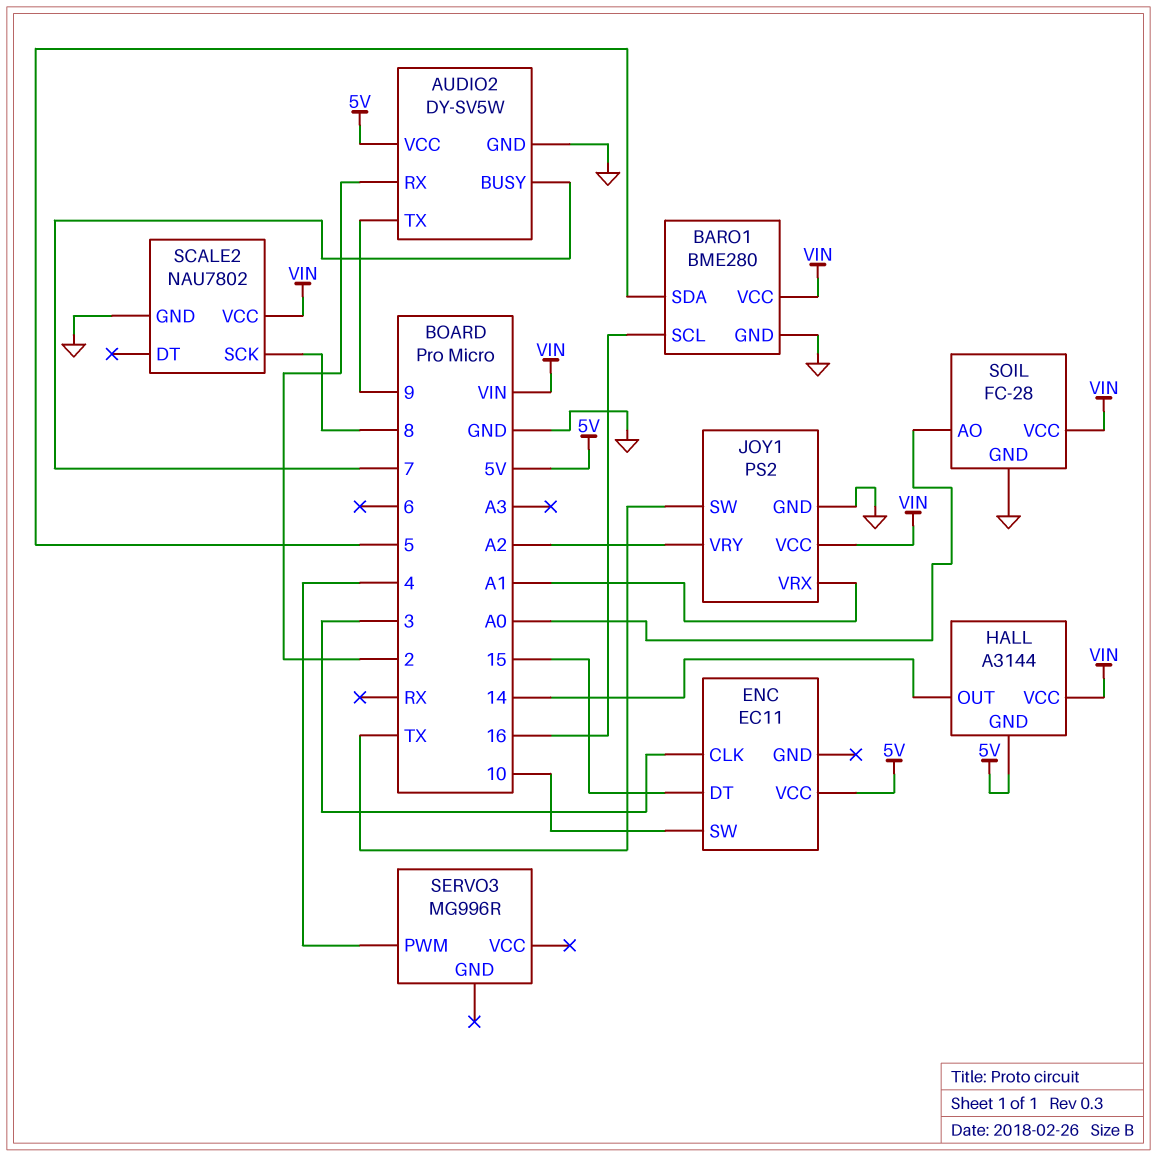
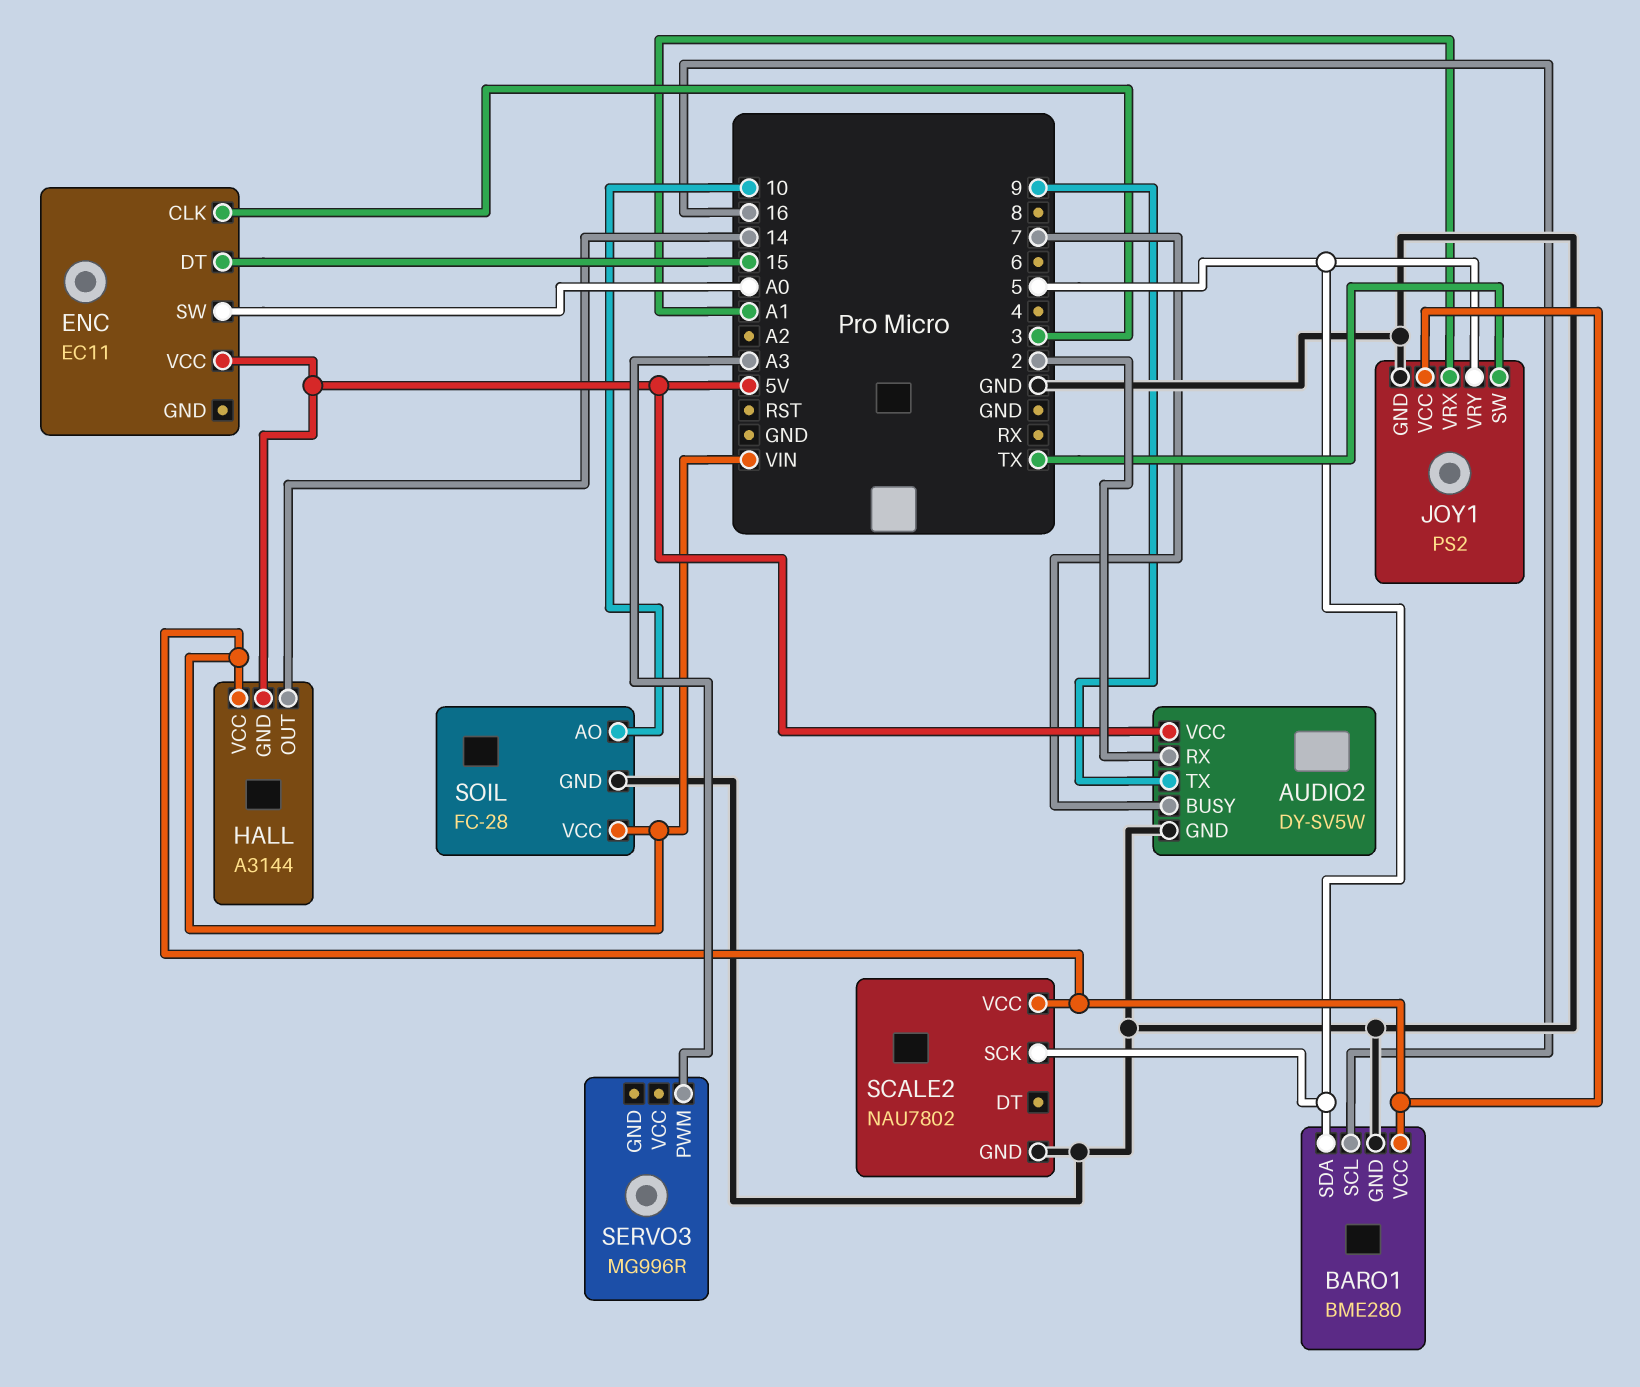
ENC pin SW: 10 -> A0
JOY1 pin VRY: A2 -> 5
SCALE2 pin SCK: 8 -> 5
SERVO3 pin PWM: 4 -> A3
SOIL pin AO: A0 -> 10

